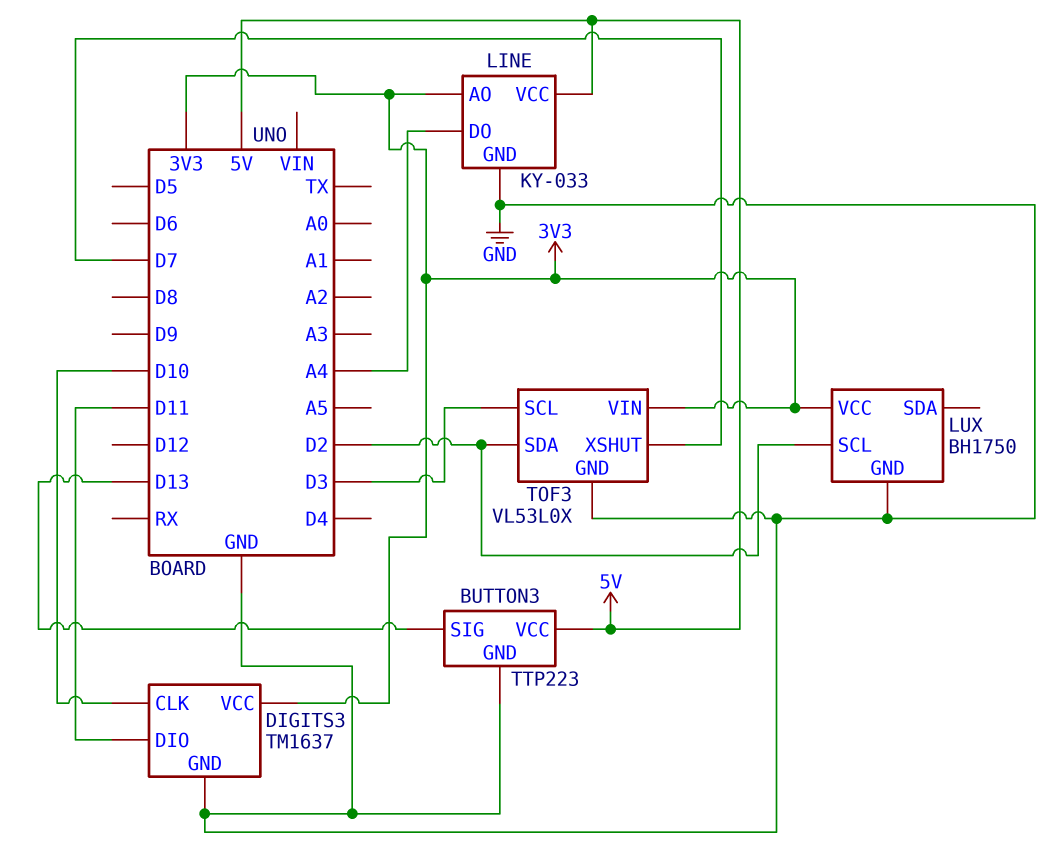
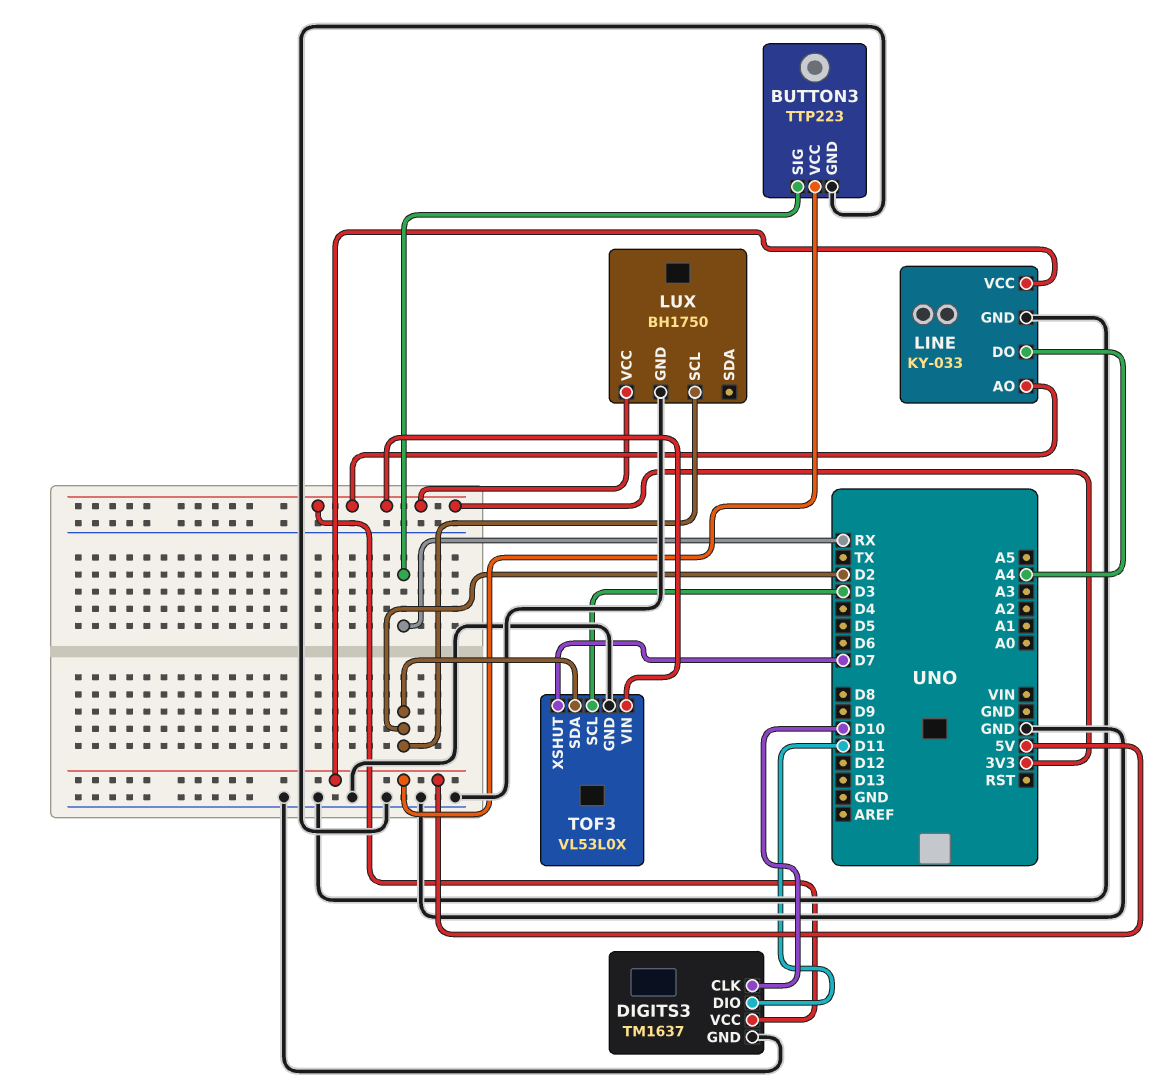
BUTTON3 pin SIG: D13 -> RX

